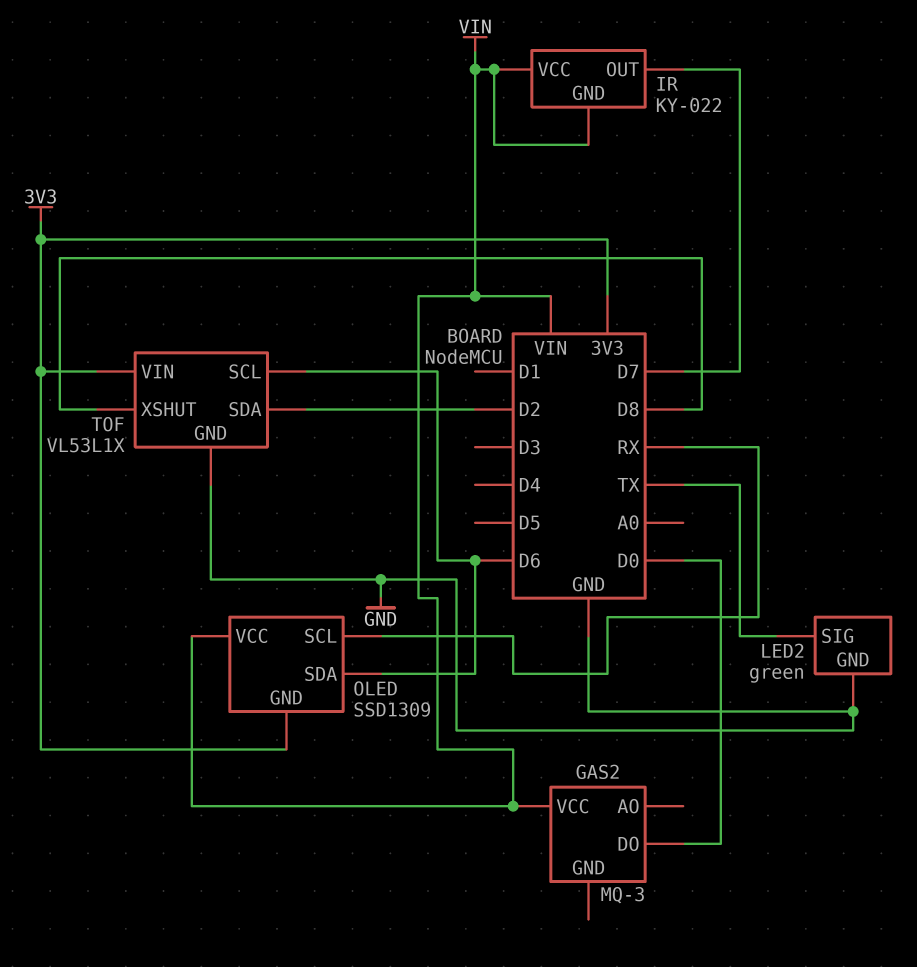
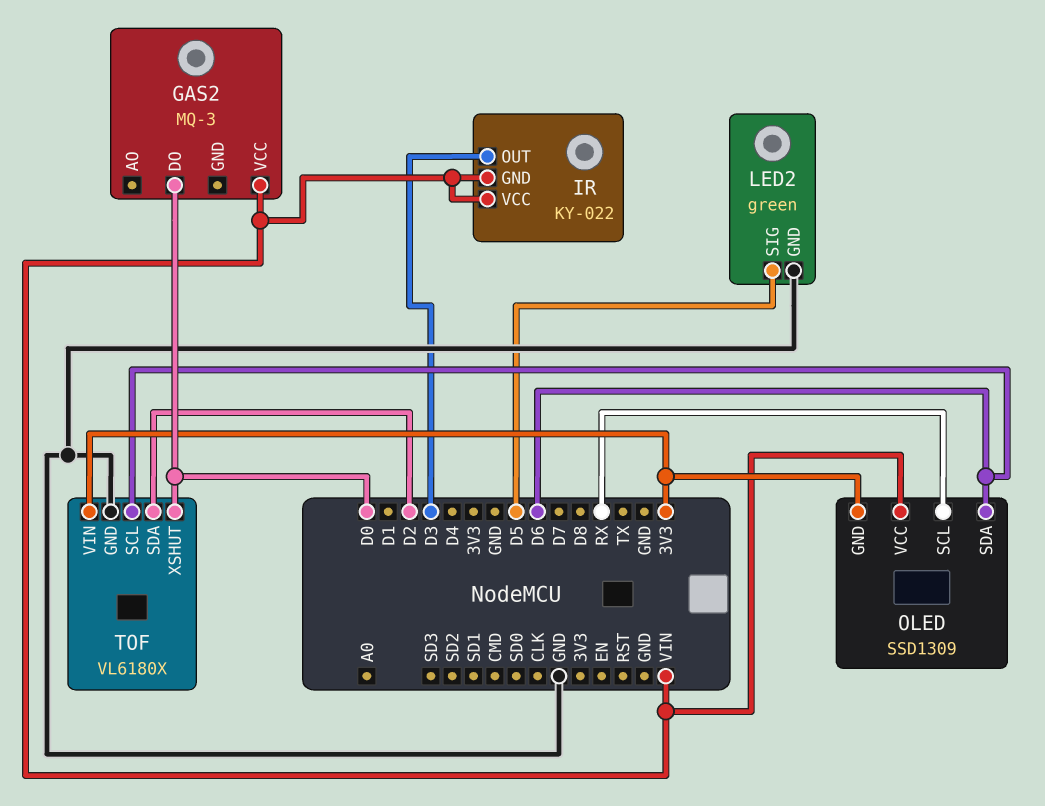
IR pin OUT: D7 -> D3
LED2 pin SIG: TX -> D5
TOF: VL53L1X -> VL6180X
TOF pin XSHUT: D8 -> D0

